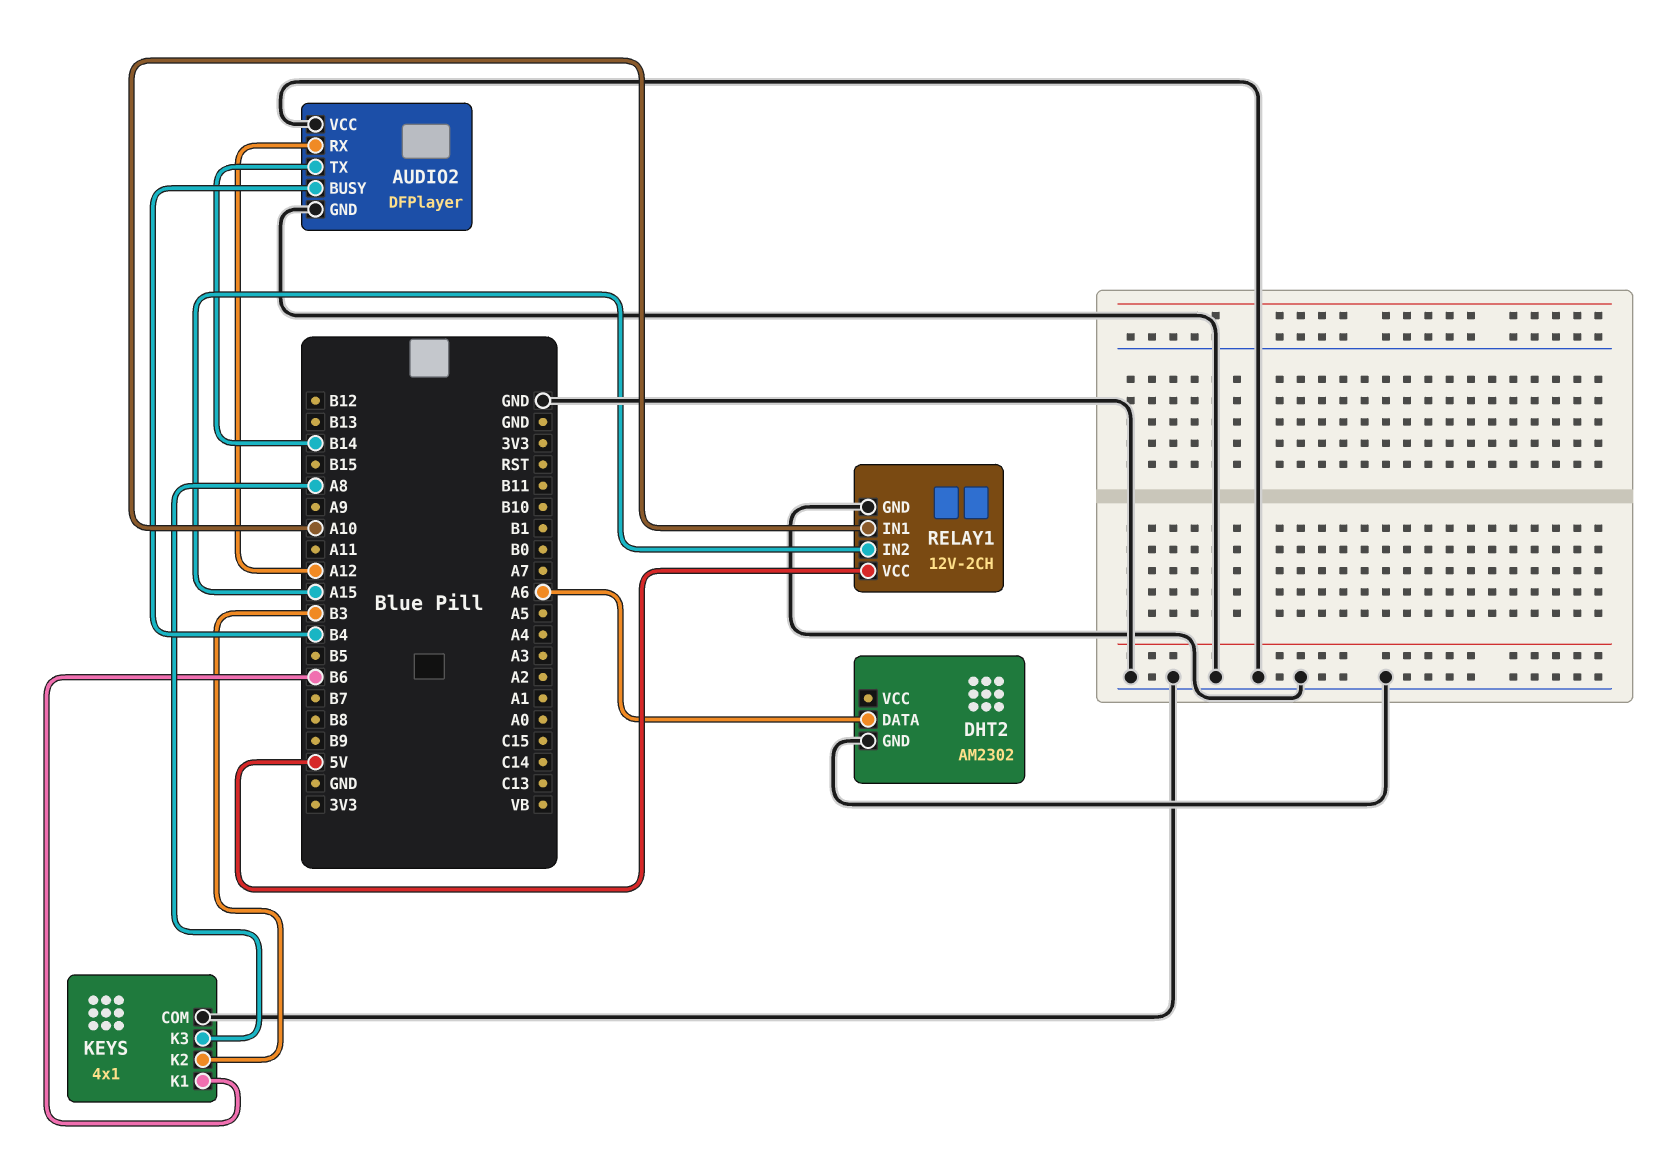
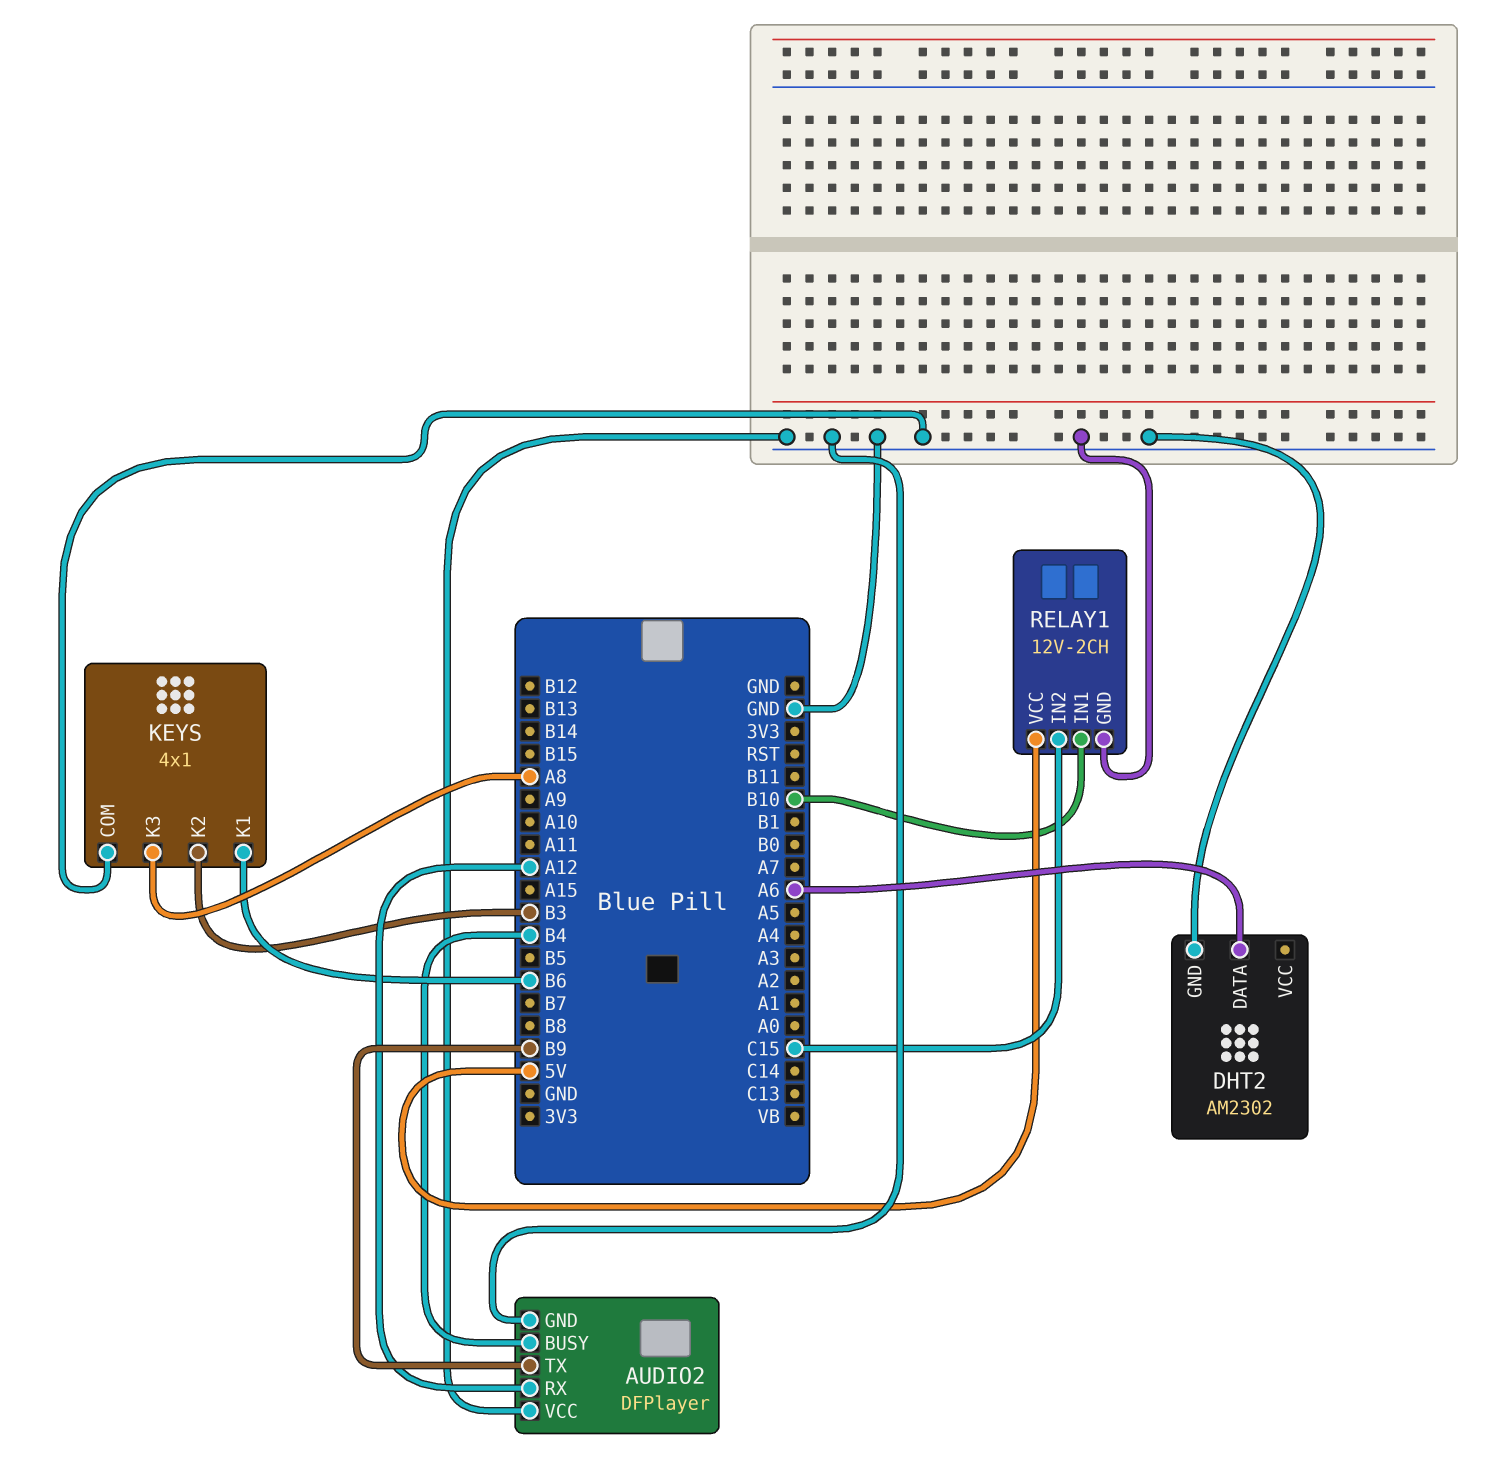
AUDIO2 pin TX: B14 -> B9
RELAY1 pin IN1: A10 -> B10
RELAY1 pin IN2: A15 -> C15

